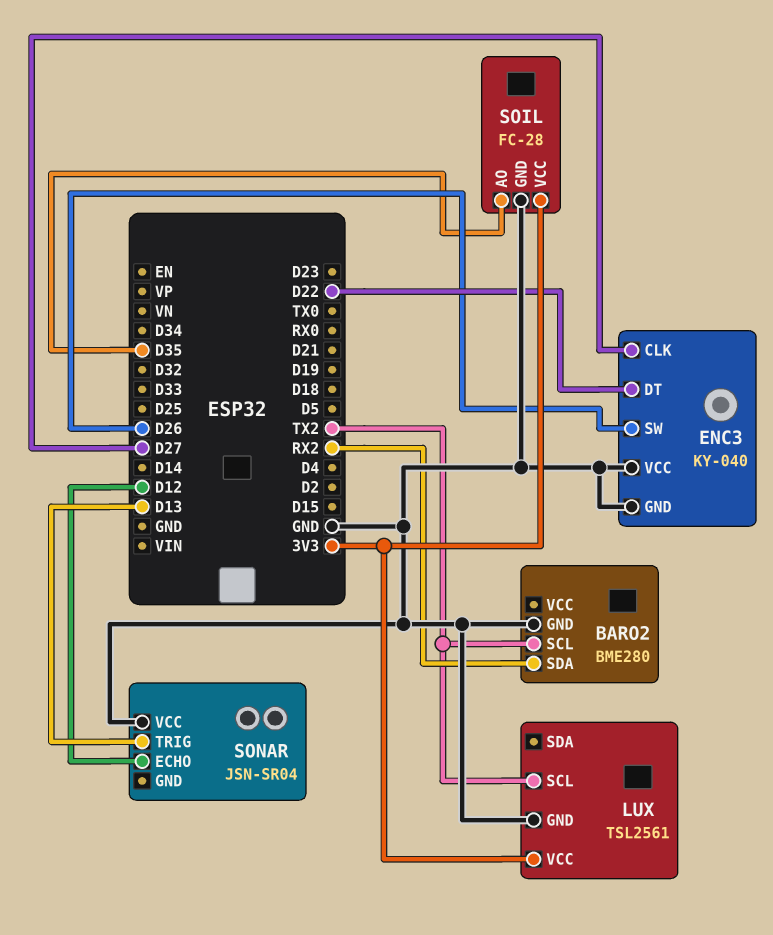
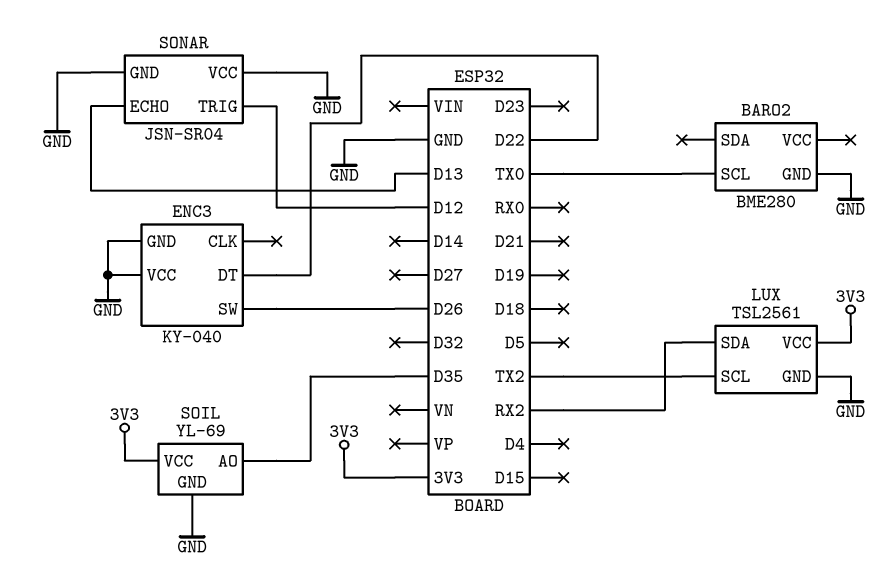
BARO2 pin SCL: TX2 -> TX0
BARO2 pin SDA: RX2 -> none
ENC3 pin CLK: D27 -> none
LUX pin SDA: none -> RX2
SOIL: FC-28 -> YL-69
SONAR pin ECHO: D12 -> D13
SONAR pin GND: none -> GND
SONAR pin TRIG: D13 -> D12

